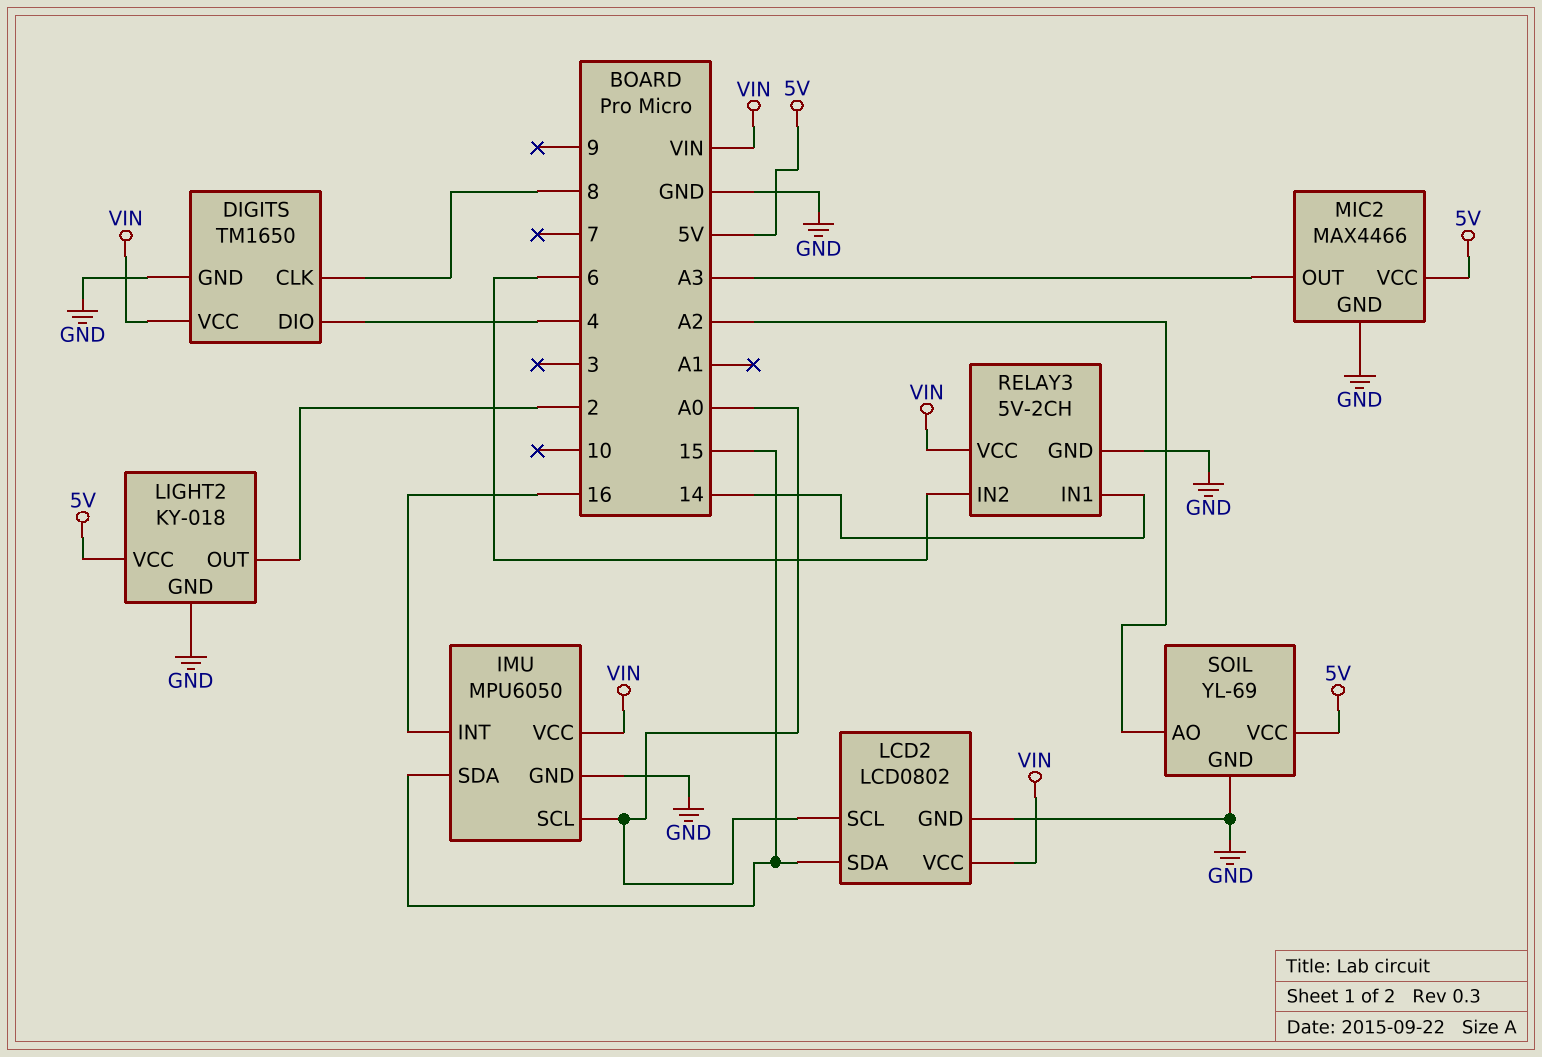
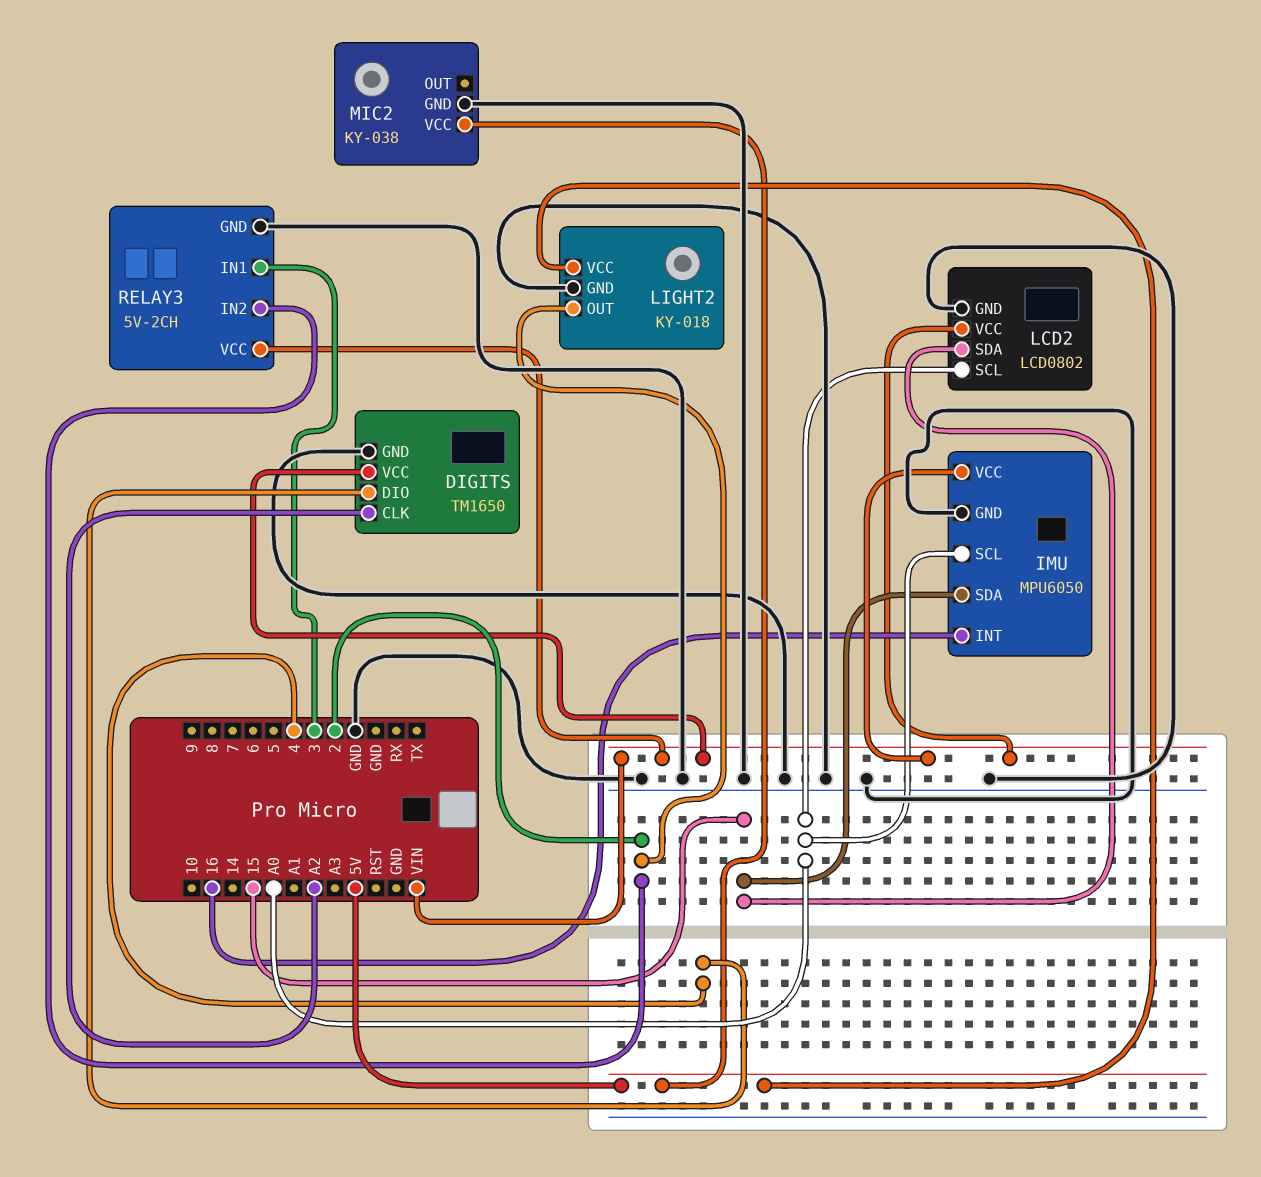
DIGITS pin CLK: 8 -> A2
MIC2: MAX4466 -> KY-038
MIC2 pin OUT: A3 -> none
RELAY3 pin IN1: 14 -> 3
RELAY3 pin IN2: 6 -> 2
SOIL: YL-69 -> none
SOIL pin AO: A2 -> none
SOIL pin GND: GND -> none
SOIL pin VCC: 5V -> none

